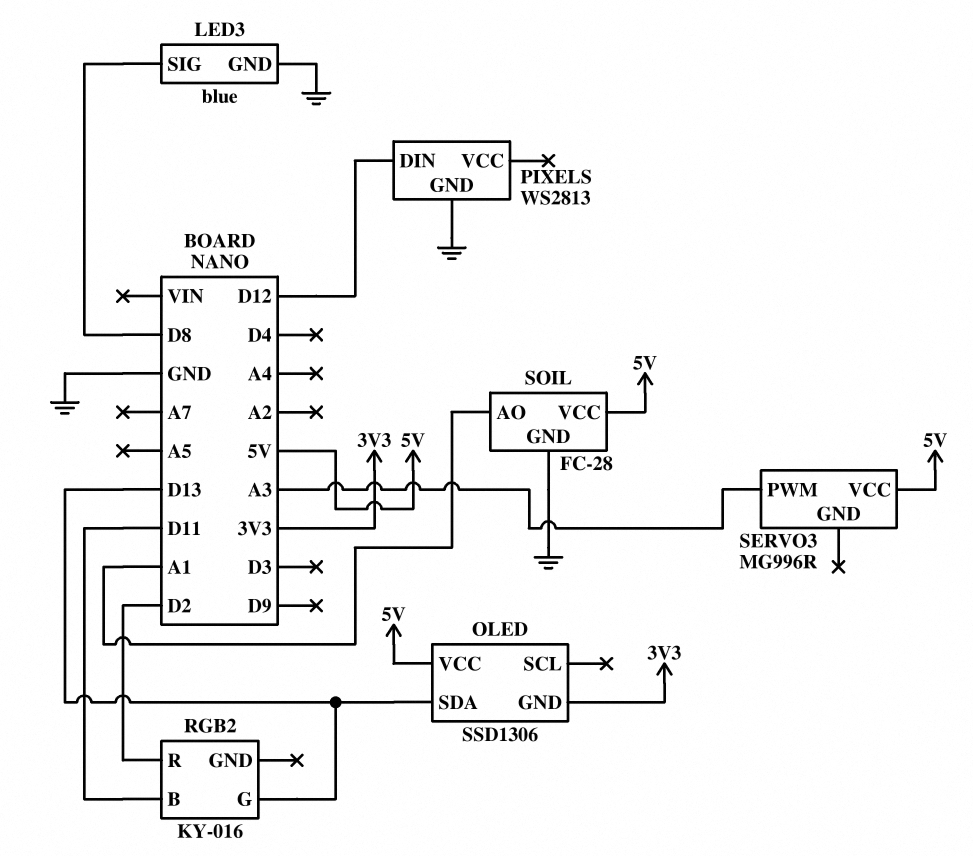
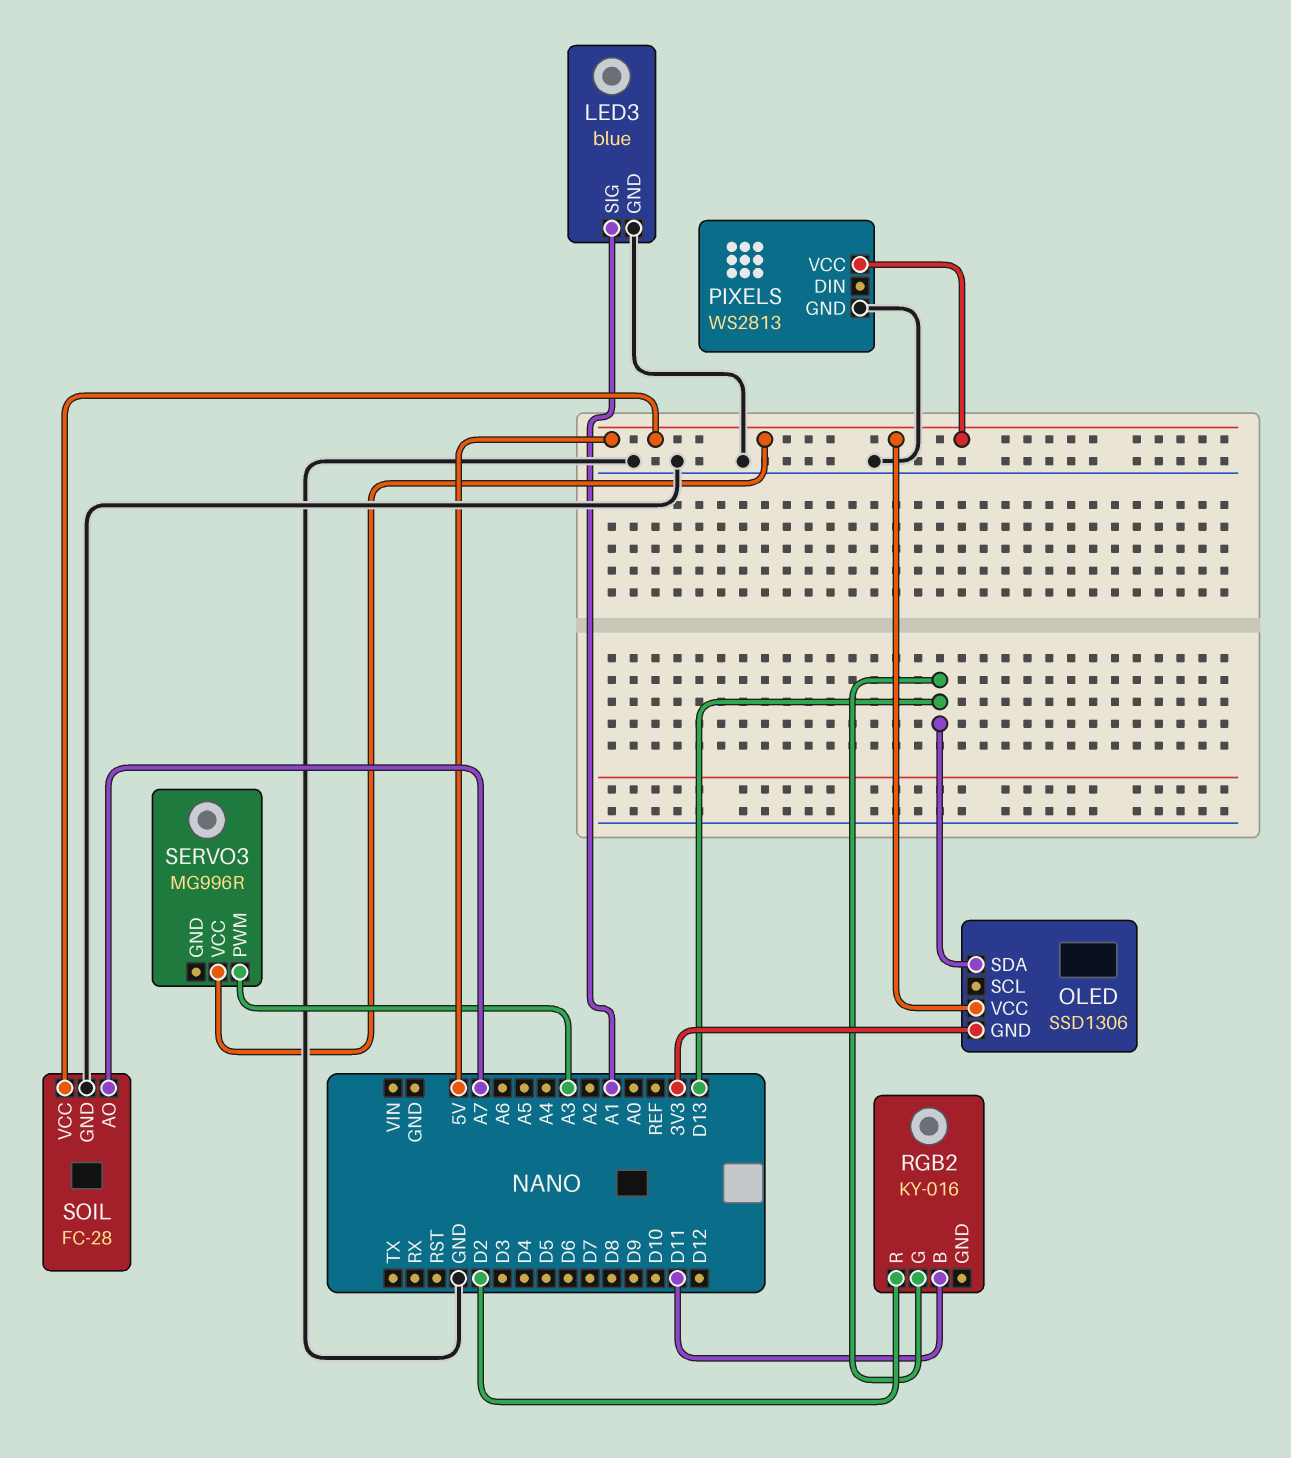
LED3 pin SIG: D8 -> A1
PIXELS pin DIN: D12 -> none
PIXELS pin VCC: none -> 5V
SOIL pin AO: A1 -> A7

